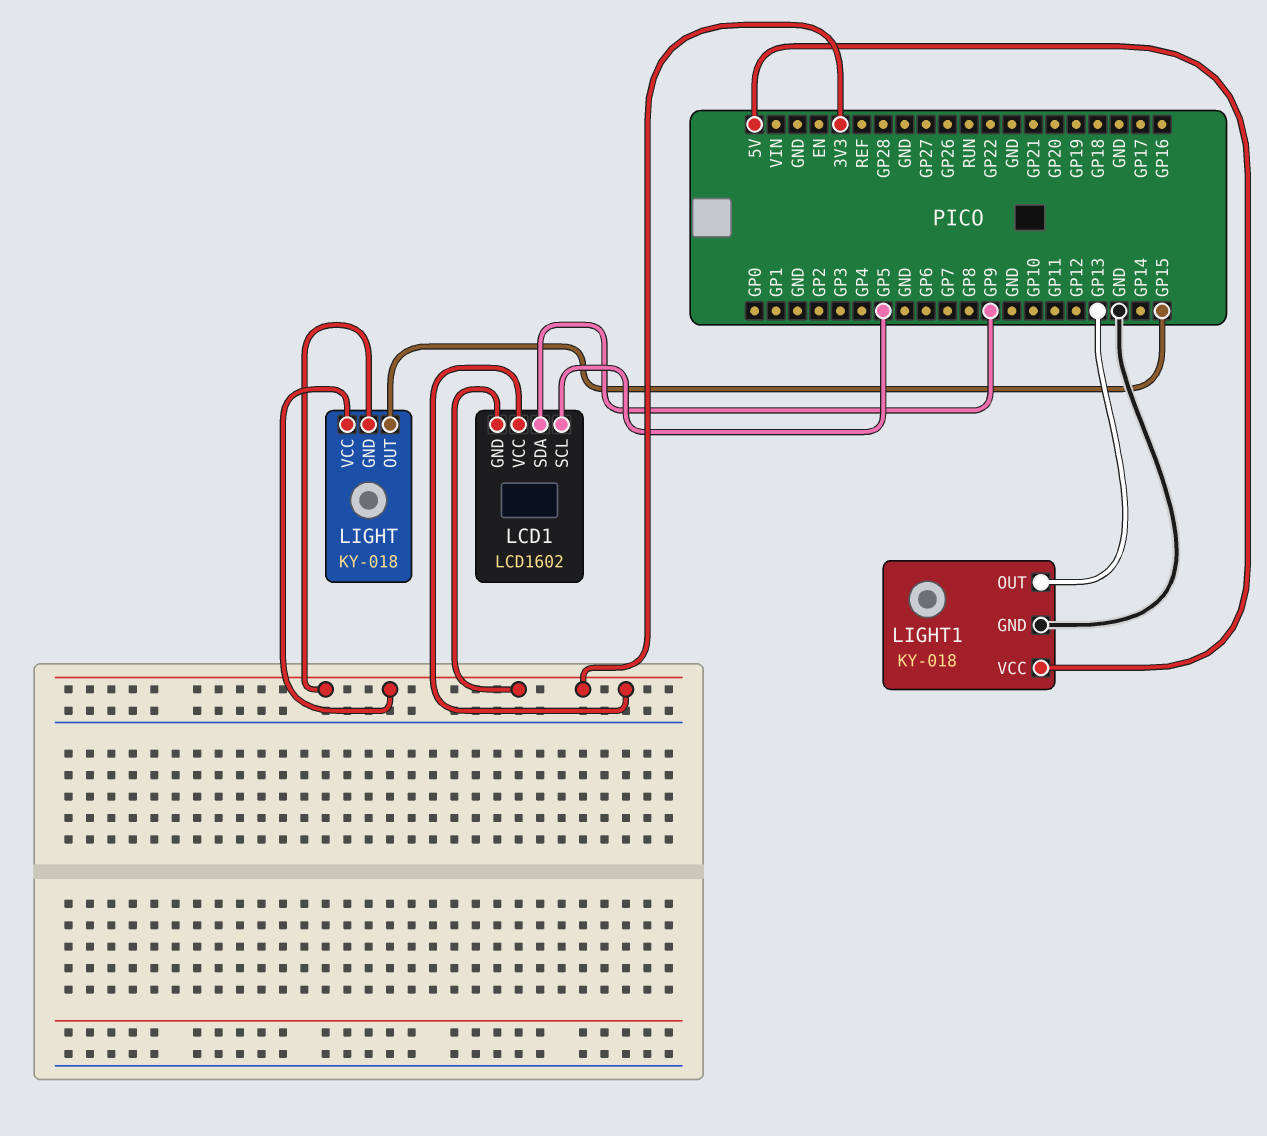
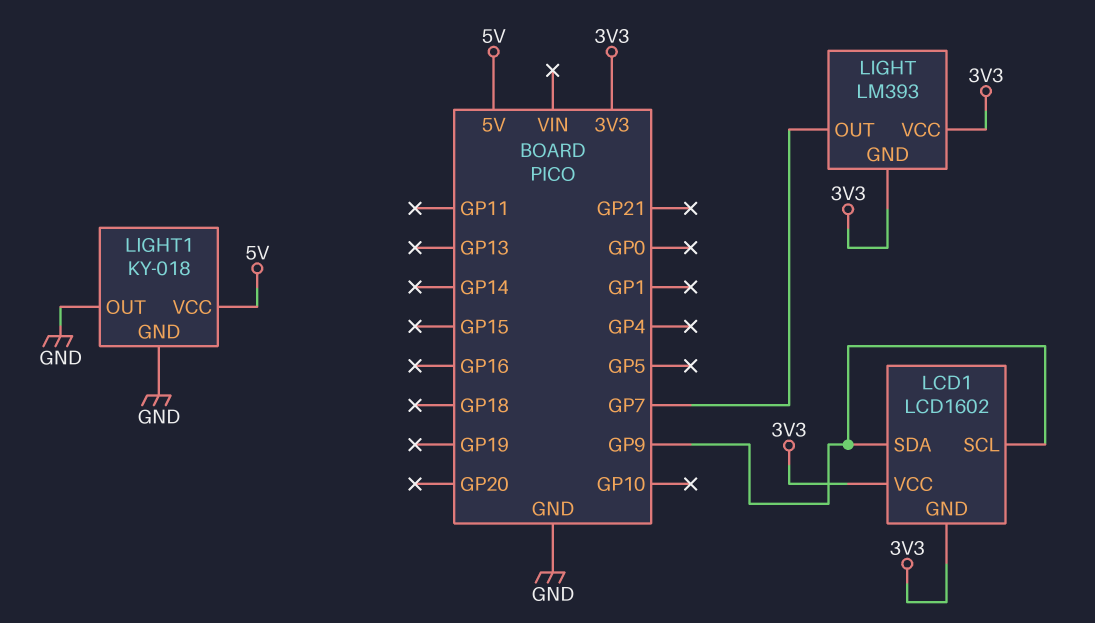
LCD1 pin SCL: GP5 -> GP9
LIGHT: KY-018 -> LM393
LIGHT pin OUT: GP15 -> GP7
LIGHT1 pin OUT: GP13 -> GND

